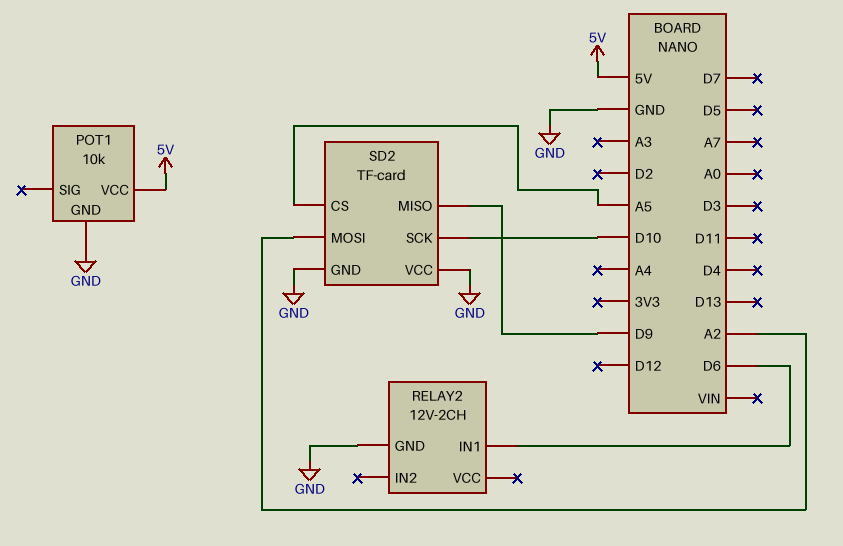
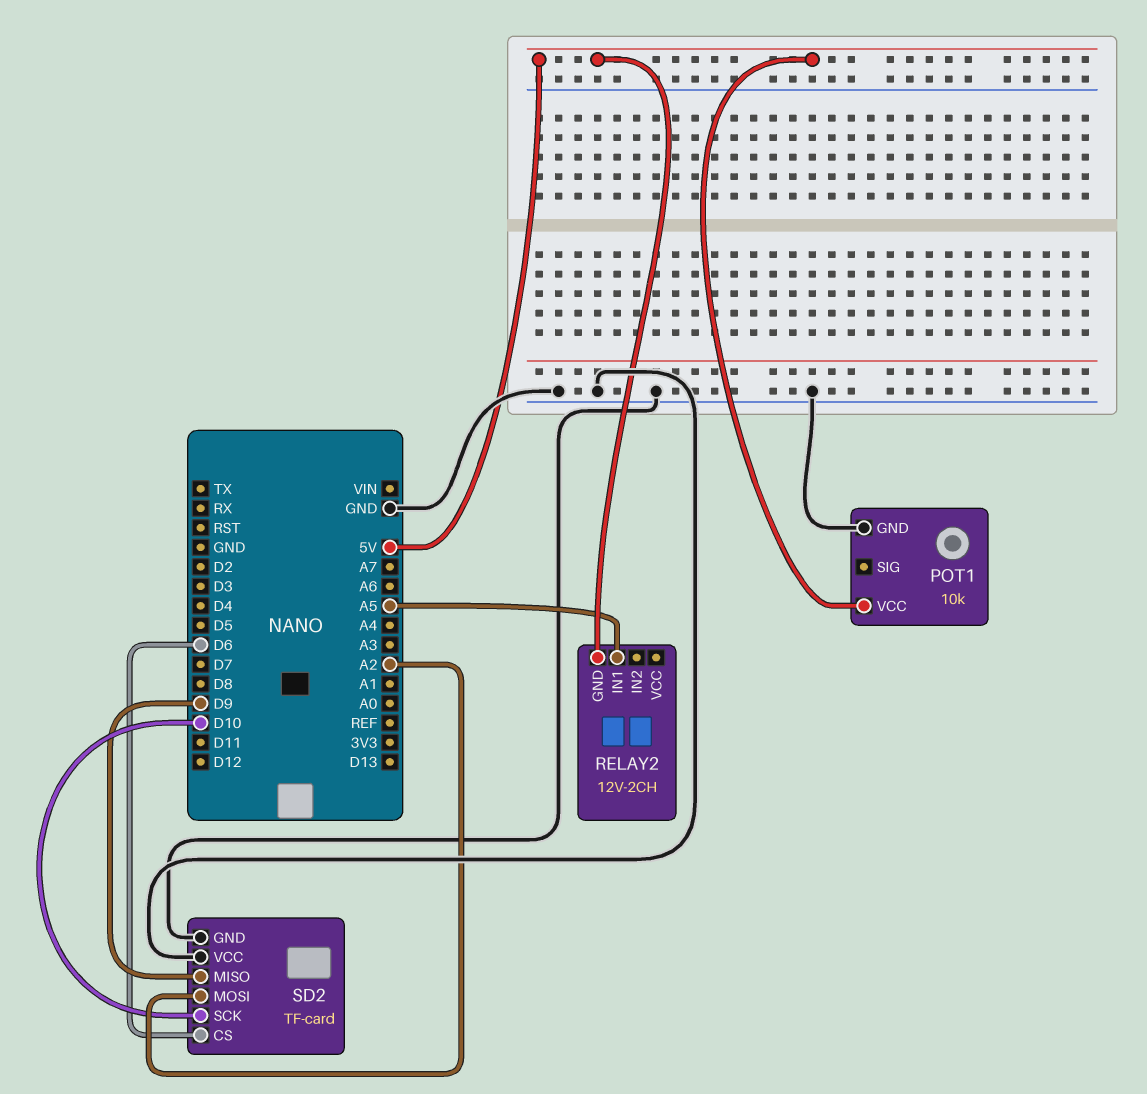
RELAY2 pin GND: GND -> 5V
RELAY2 pin IN1: D6 -> A5
SD2 pin CS: A5 -> D6

